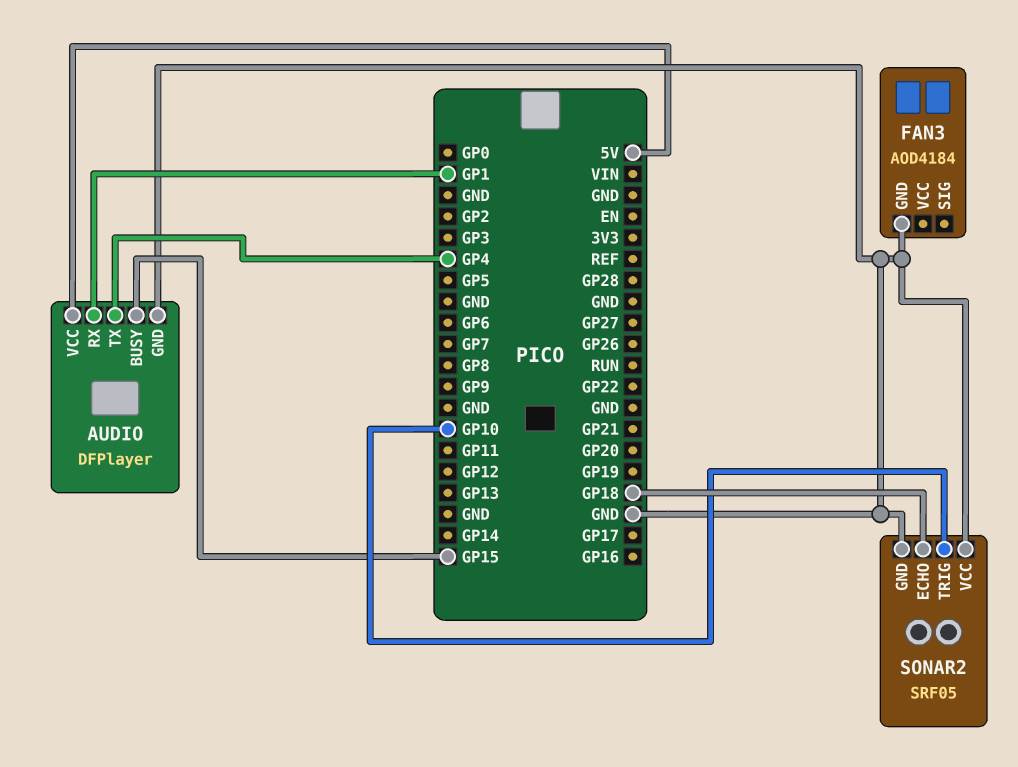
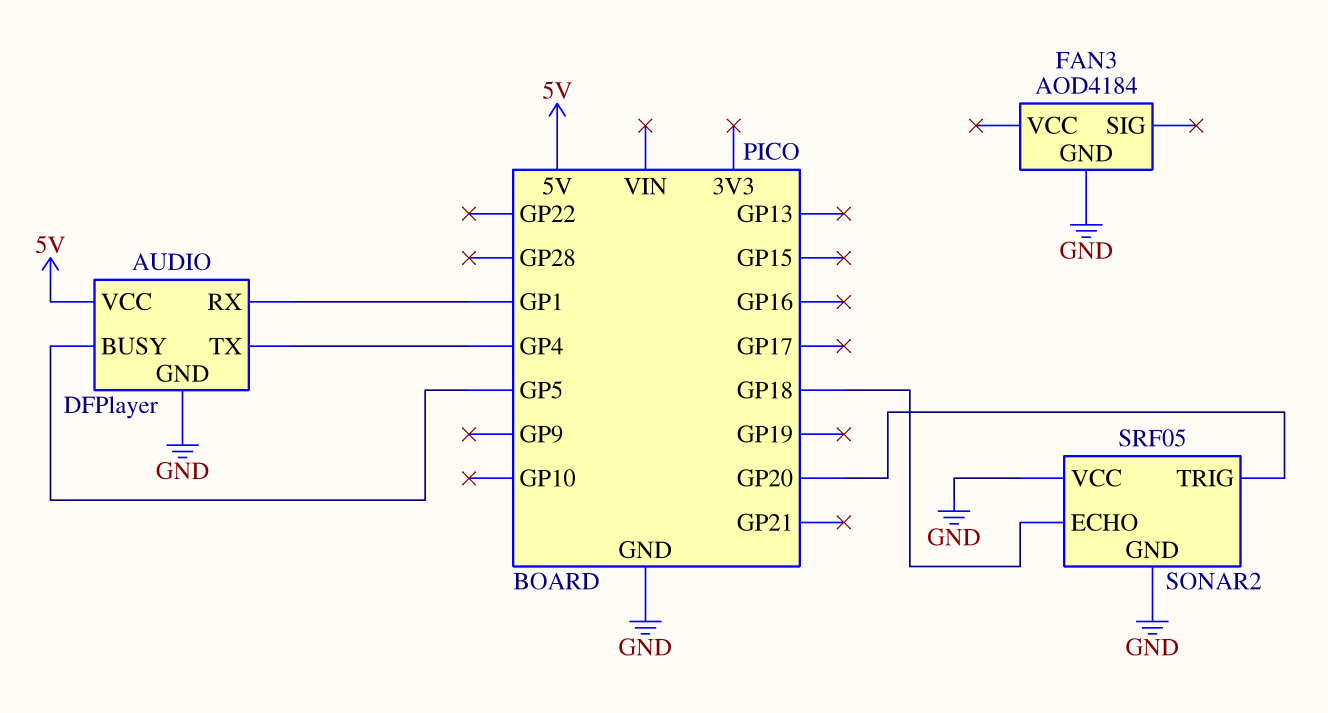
AUDIO pin BUSY: GP15 -> GP5
SONAR2 pin TRIG: GP10 -> GP20

